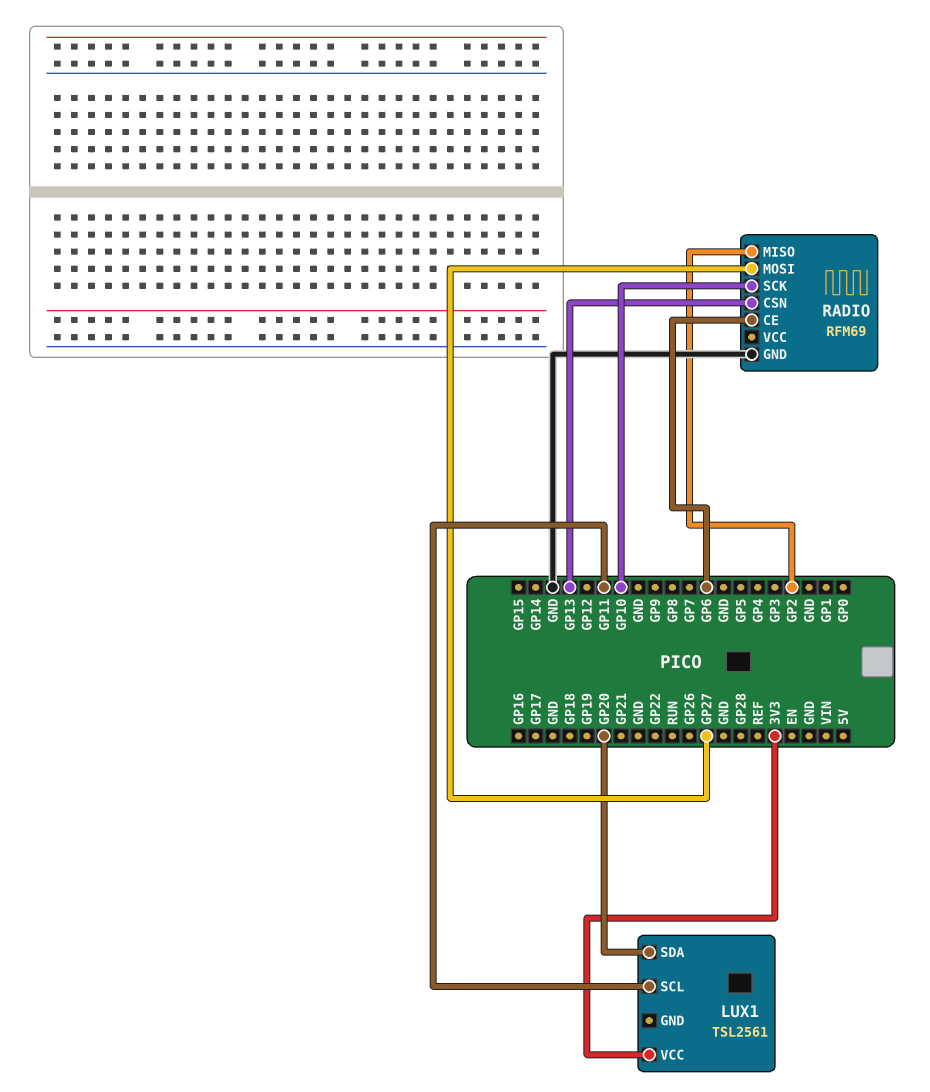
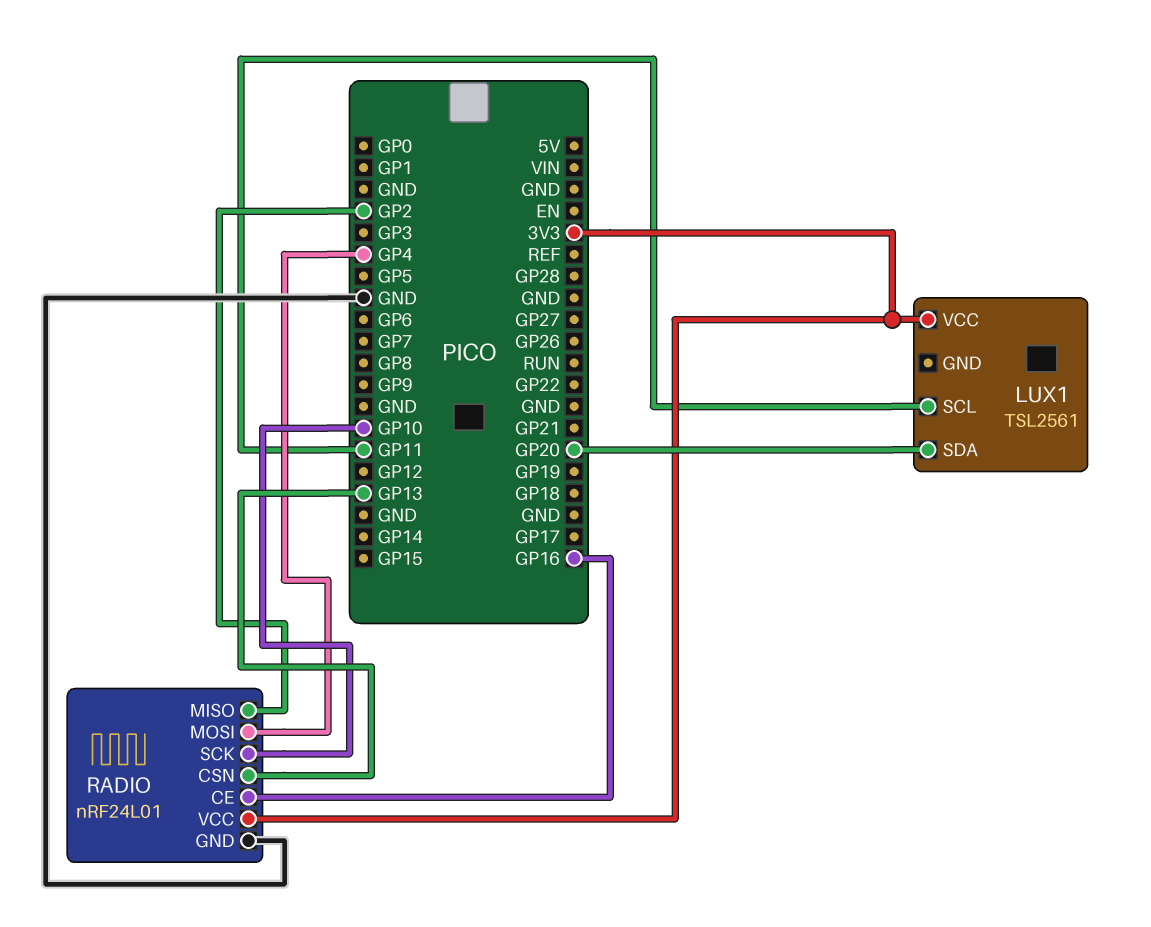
RADIO: RFM69 -> nRF24L01
RADIO pin CE: GP6 -> GP16
RADIO pin MOSI: GP27 -> GP4
RADIO pin VCC: none -> 3V3

